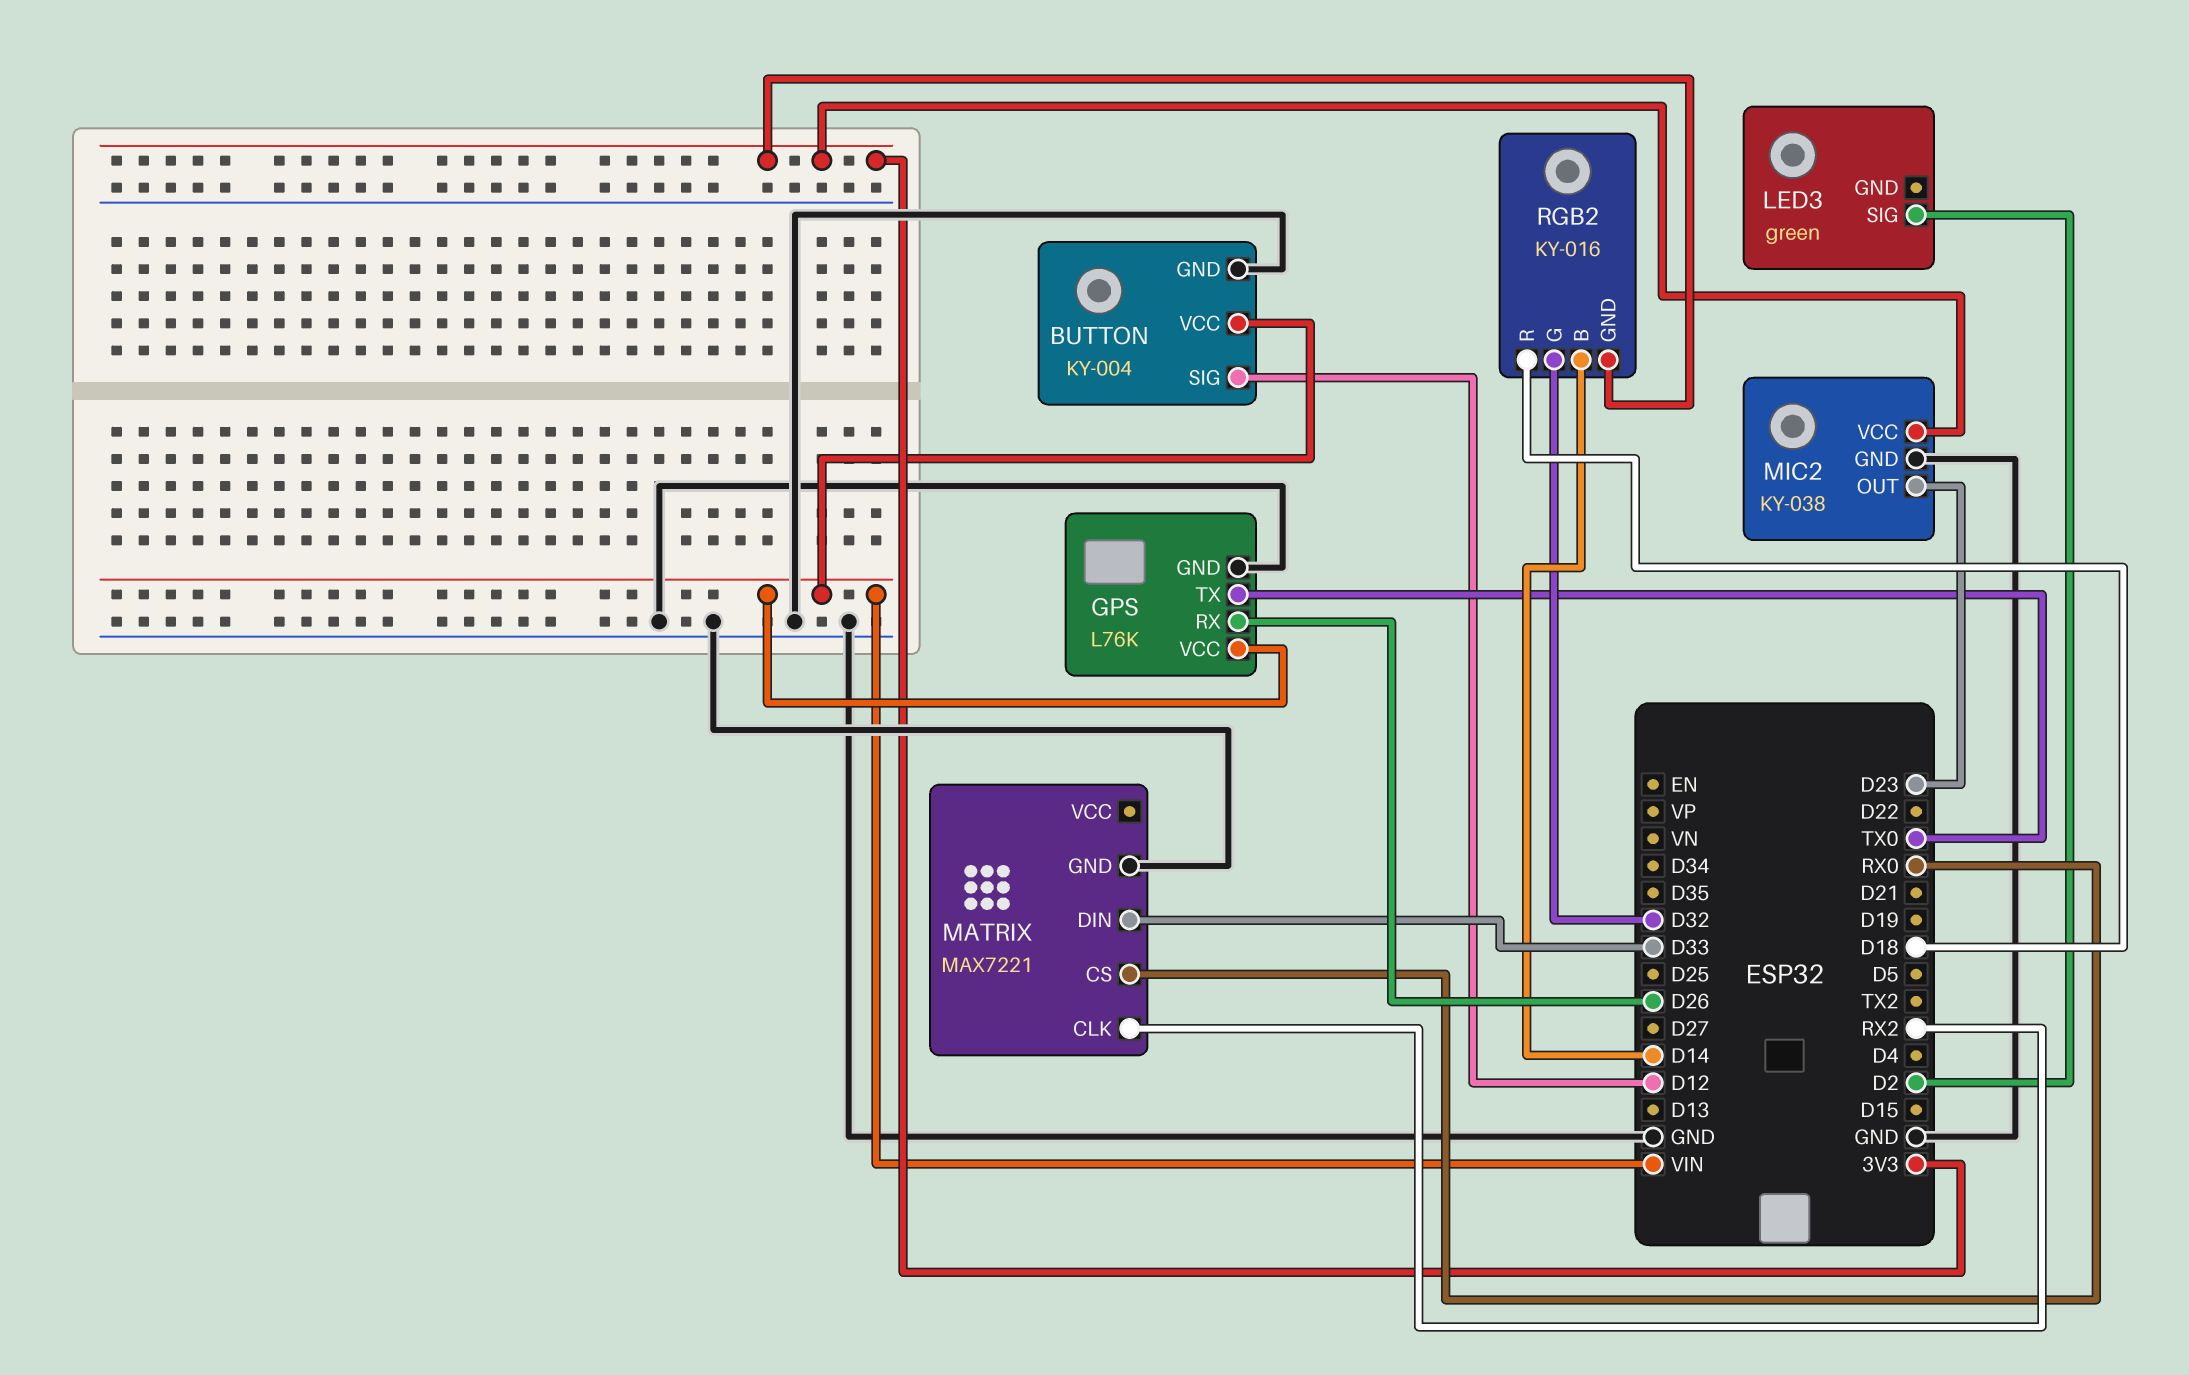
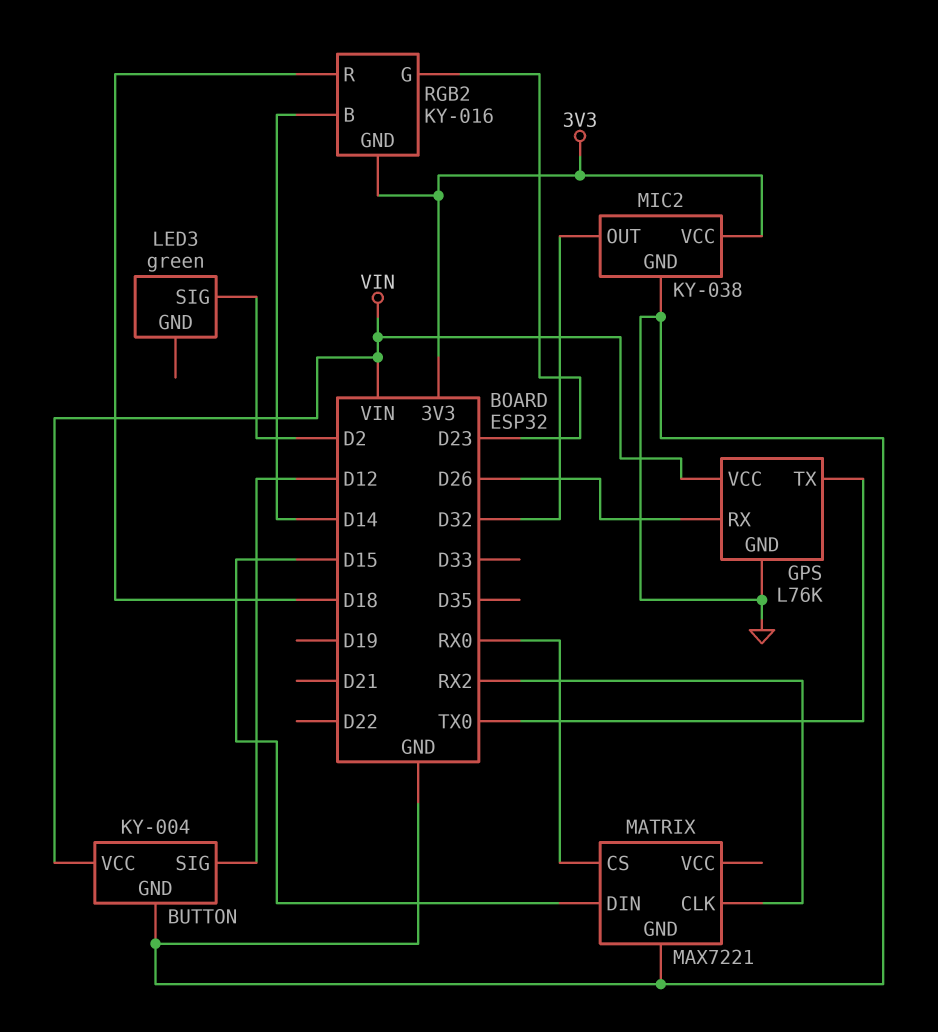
MATRIX pin DIN: D33 -> D15
MIC2 pin OUT: D23 -> D32
RGB2 pin G: D32 -> D23

